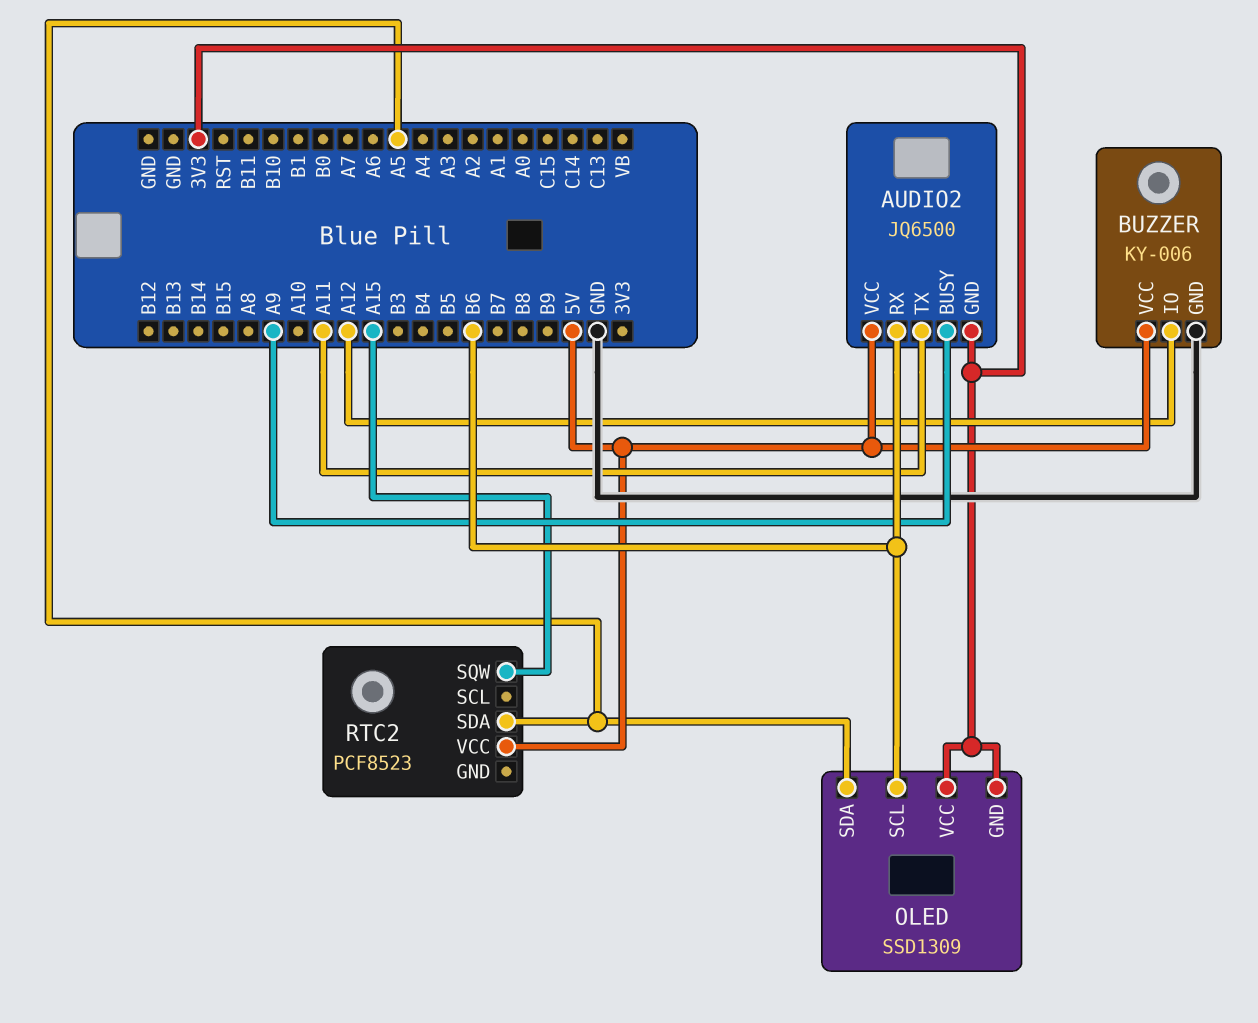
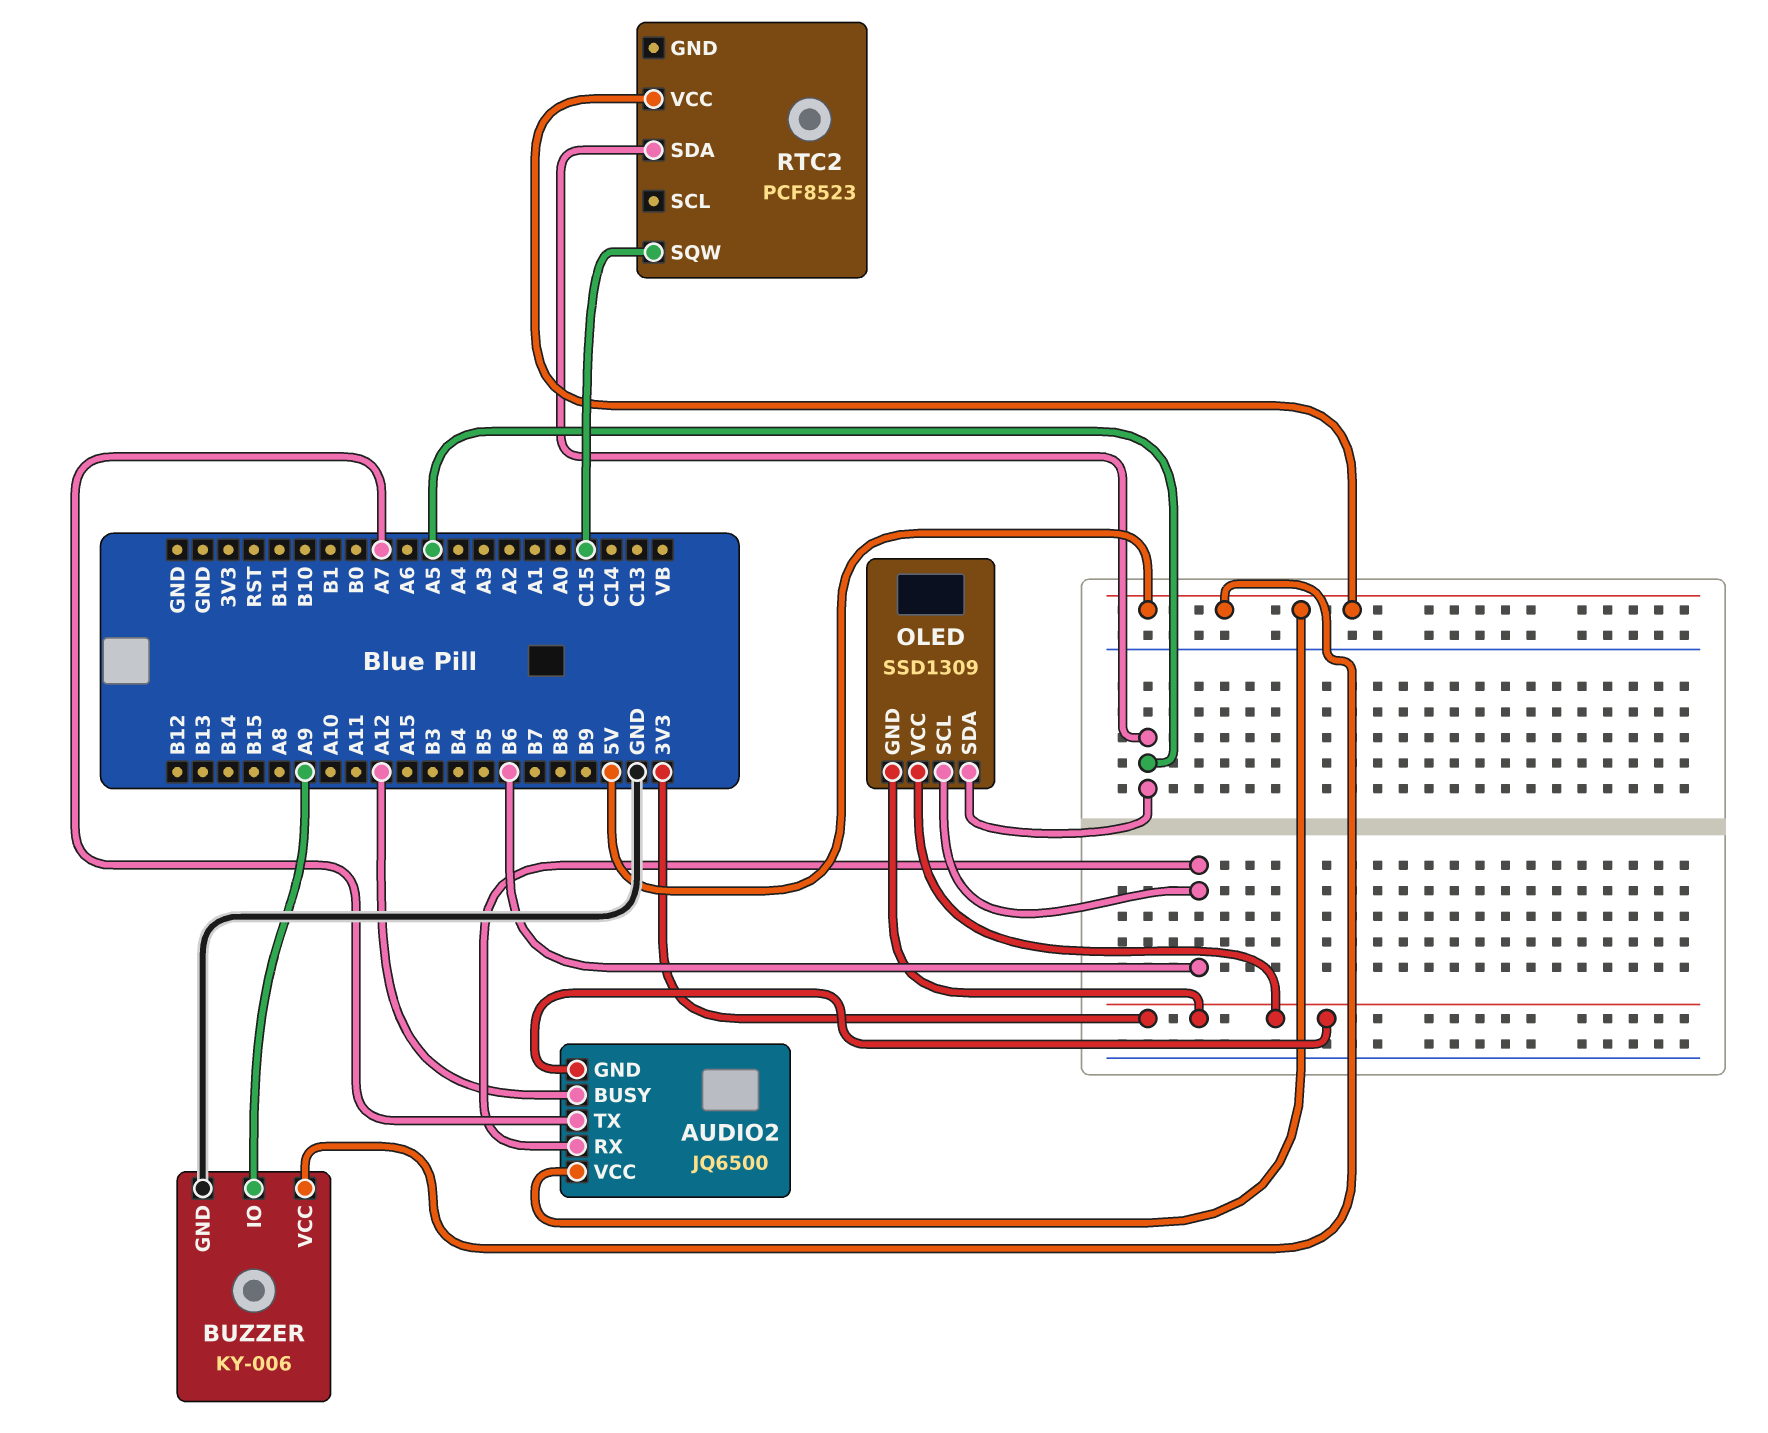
AUDIO2 pin BUSY: A9 -> A12
AUDIO2 pin TX: A11 -> A7
BUZZER pin IO: A12 -> A9
RTC2 pin SQW: A15 -> C15

